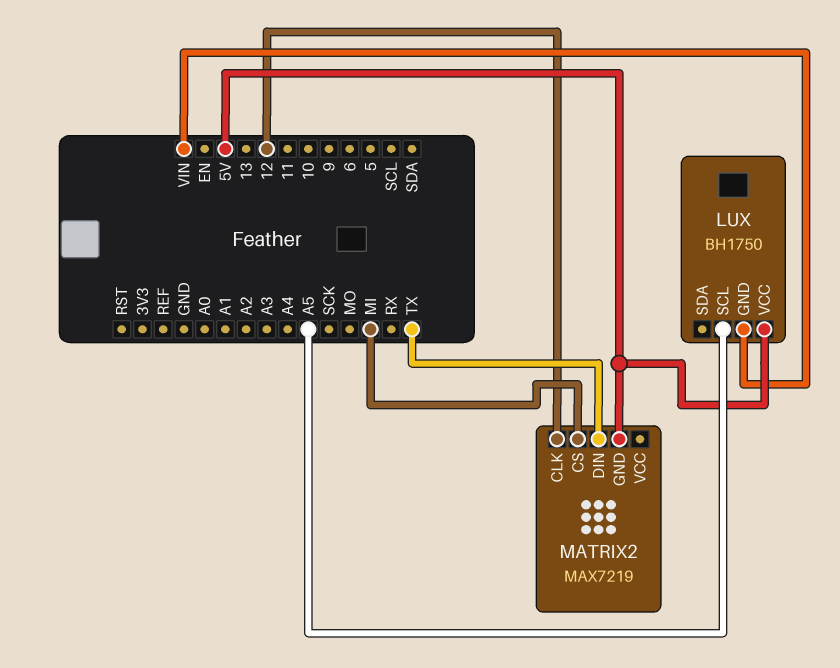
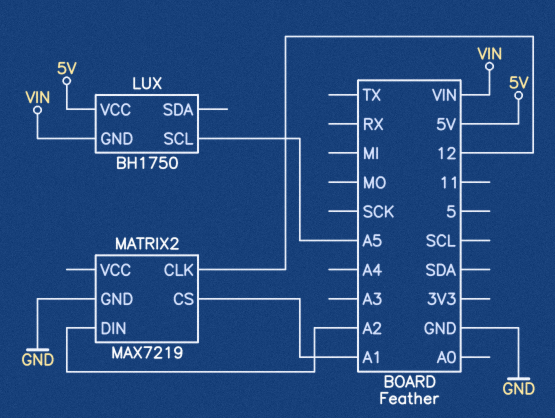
MATRIX2 pin CS: MI -> A1
MATRIX2 pin DIN: TX -> A2
MATRIX2 pin GND: 5V -> GND

